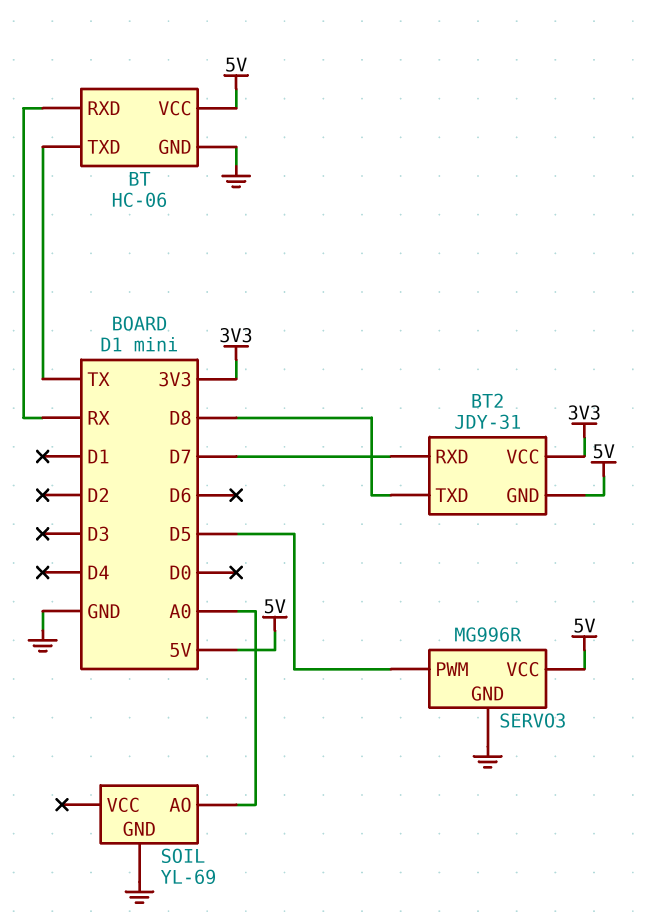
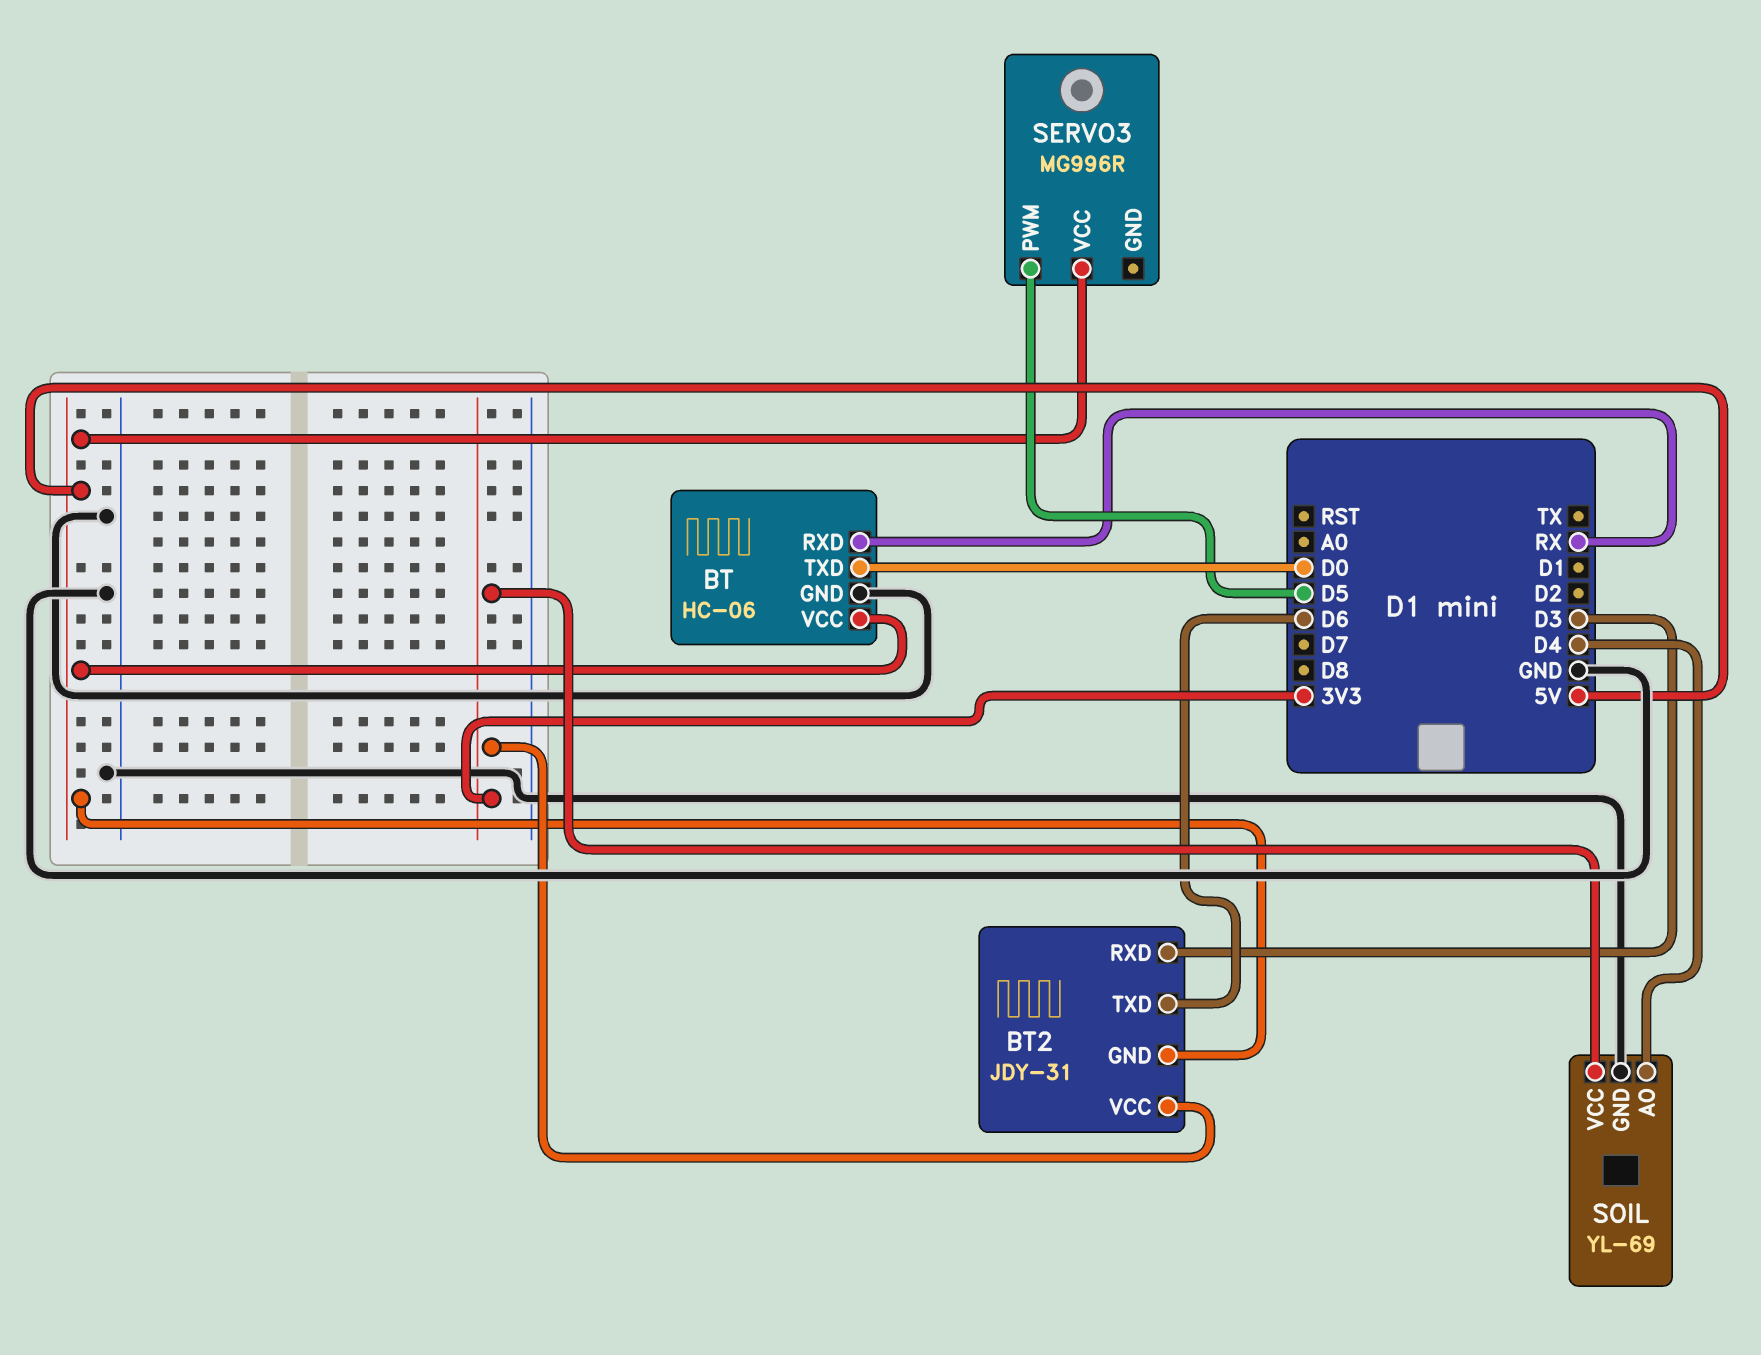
BT pin TXD: TX -> D0
BT2 pin RXD: D7 -> D3
BT2 pin TXD: D8 -> D6
SERVO3 pin GND: GND -> none
SOIL pin AO: A0 -> D4
SOIL pin VCC: none -> 3V3

